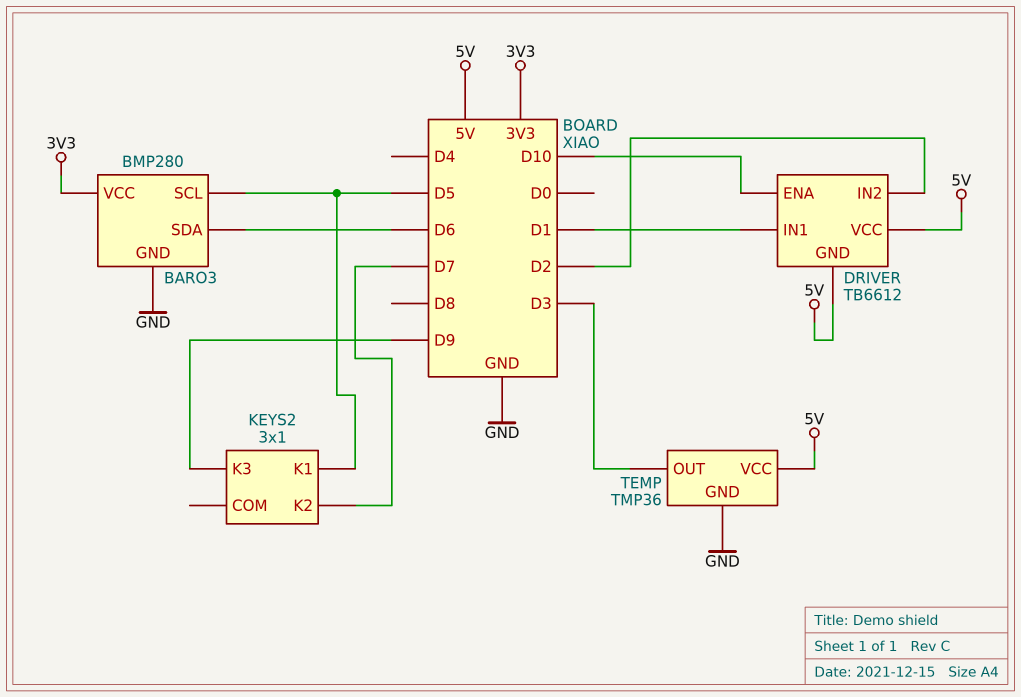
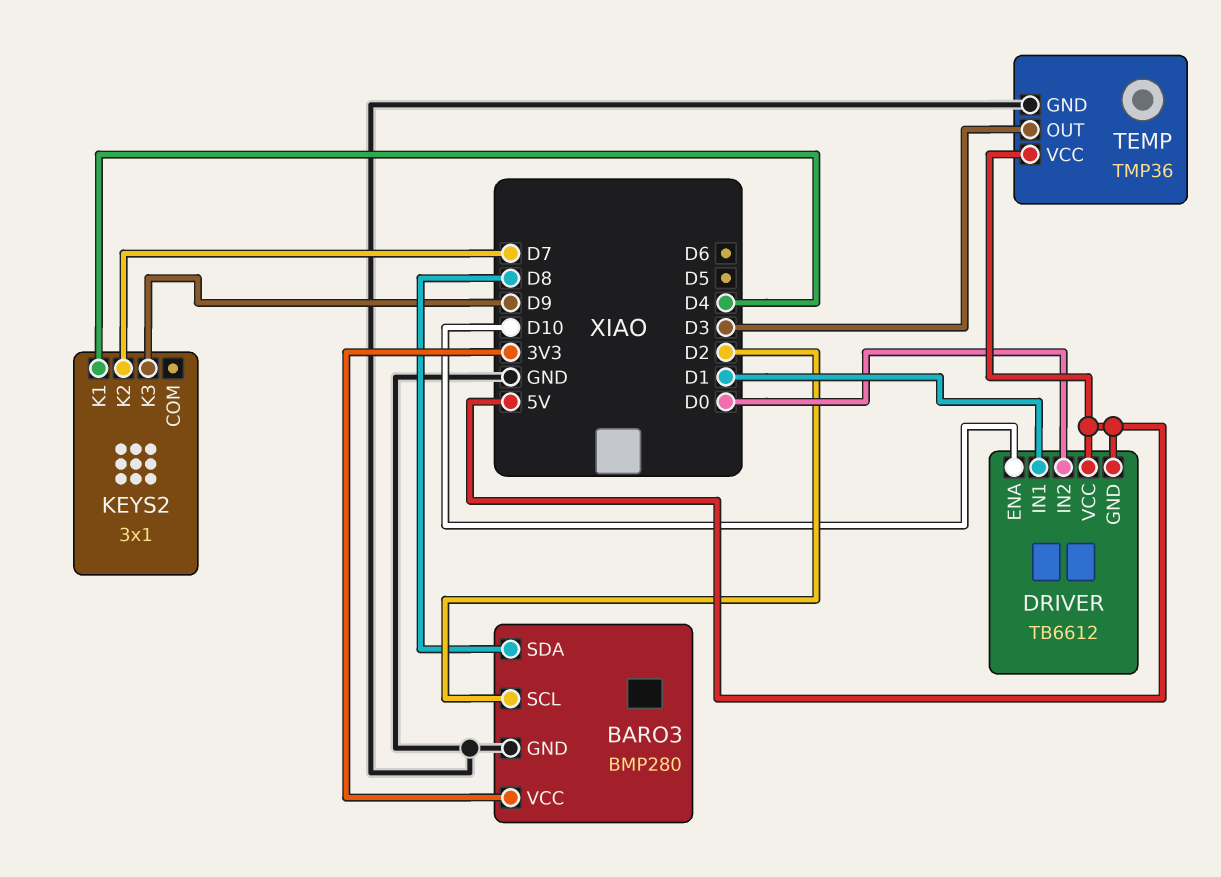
BARO3 pin SCL: D5 -> D2
BARO3 pin SDA: D6 -> D8
DRIVER pin IN2: D2 -> D0
KEYS2 pin K1: D5 -> D4

